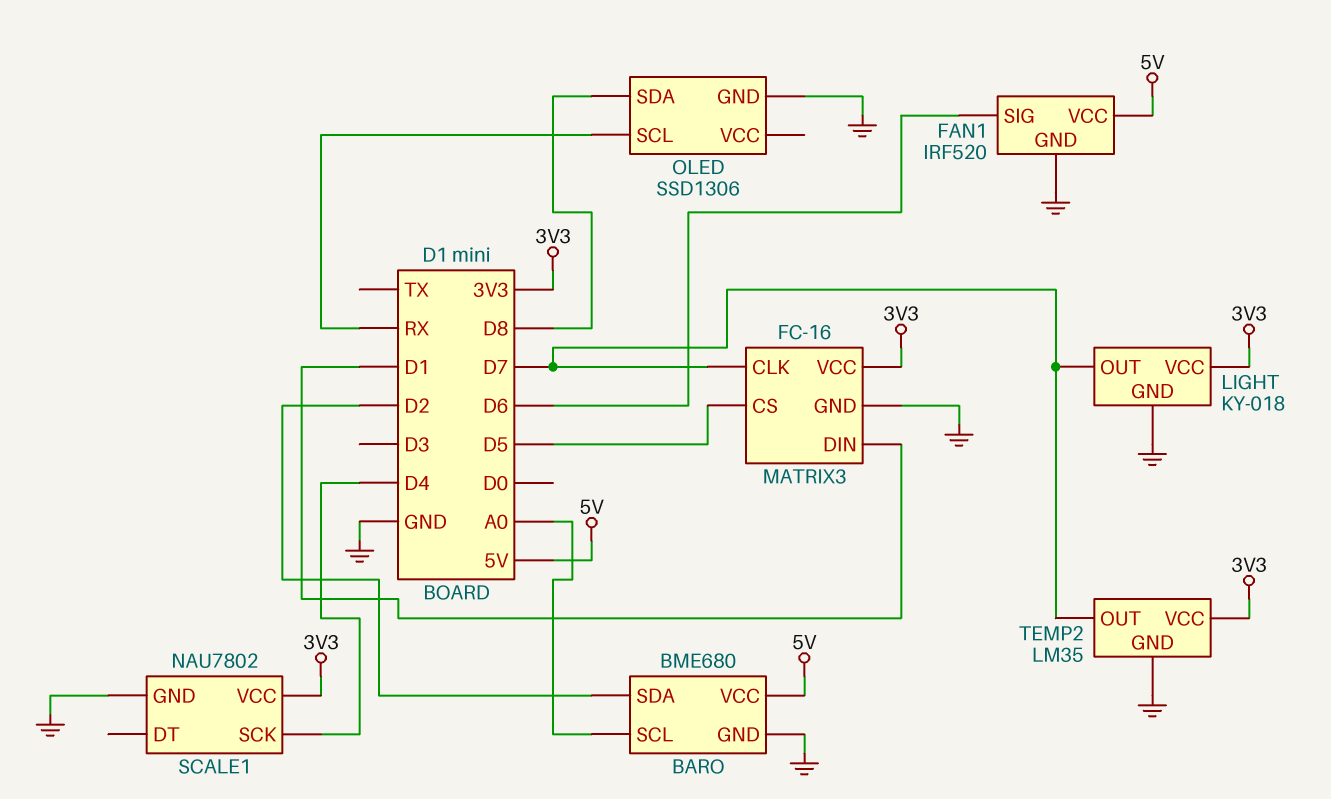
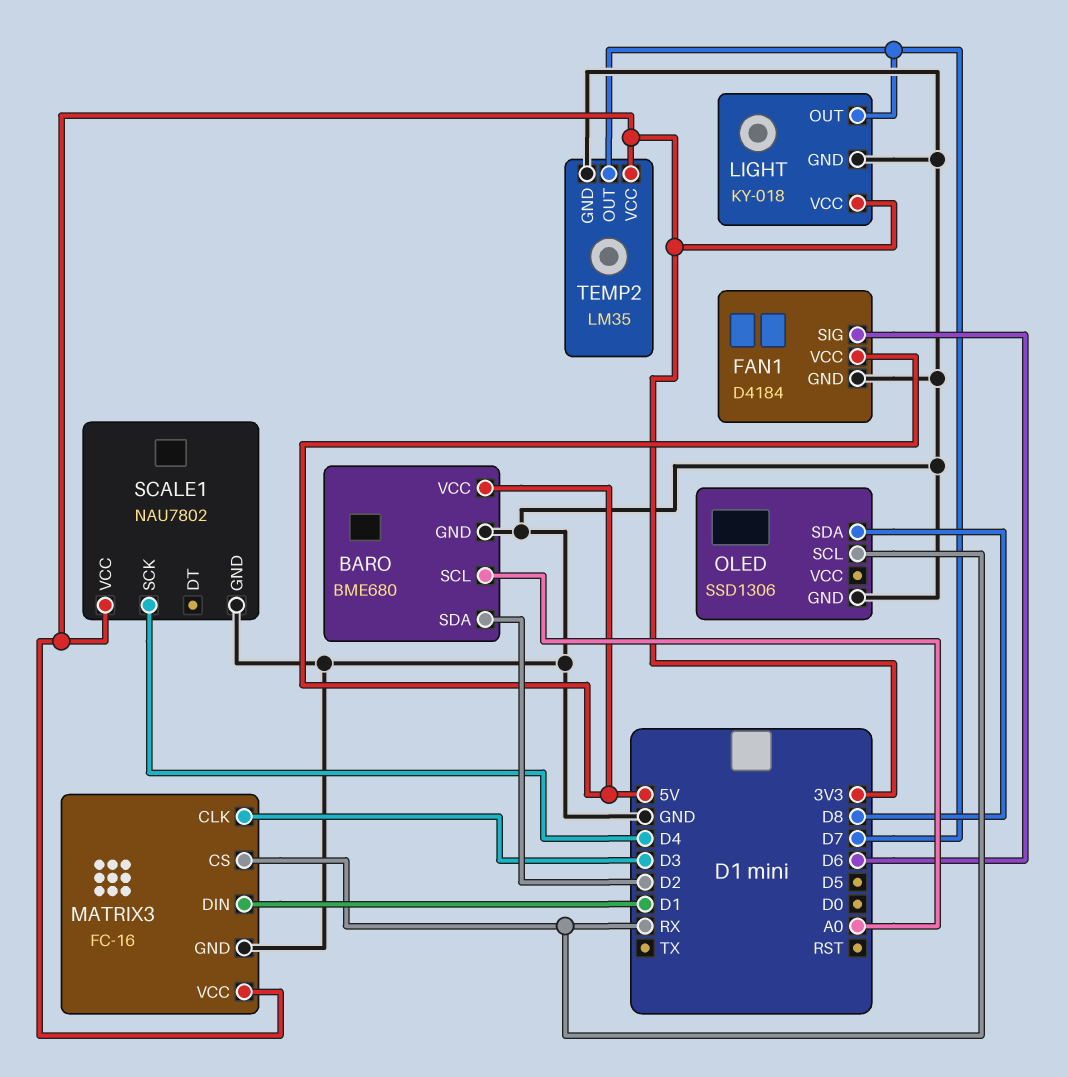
FAN1: IRF520 -> D4184
MATRIX3 pin CLK: D7 -> D3
MATRIX3 pin CS: D5 -> RX

